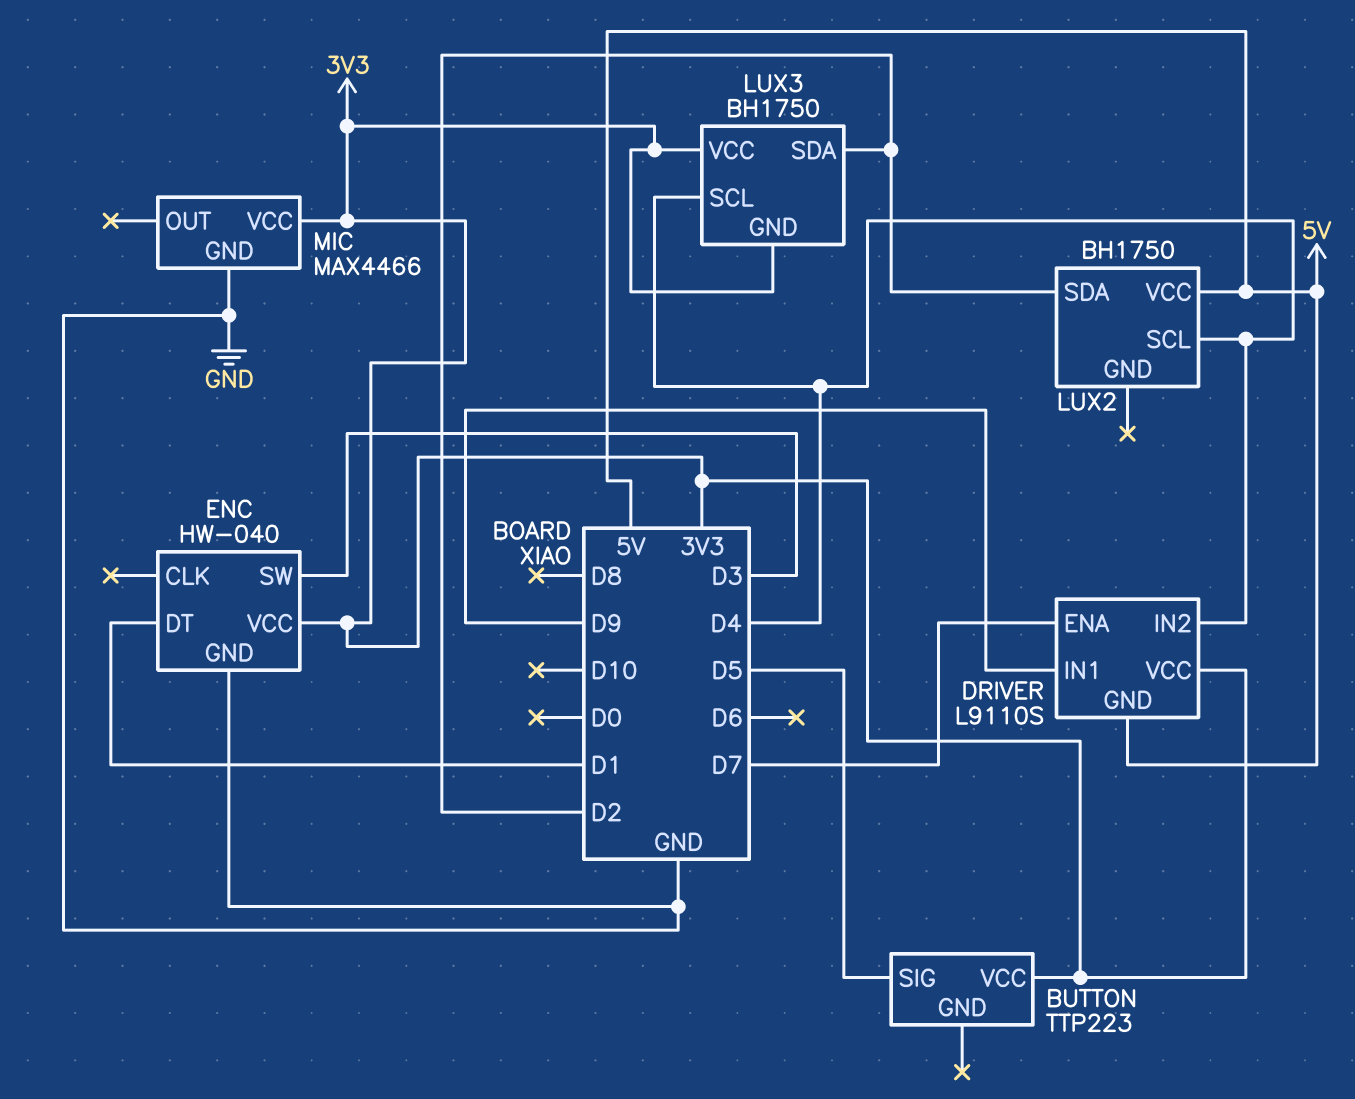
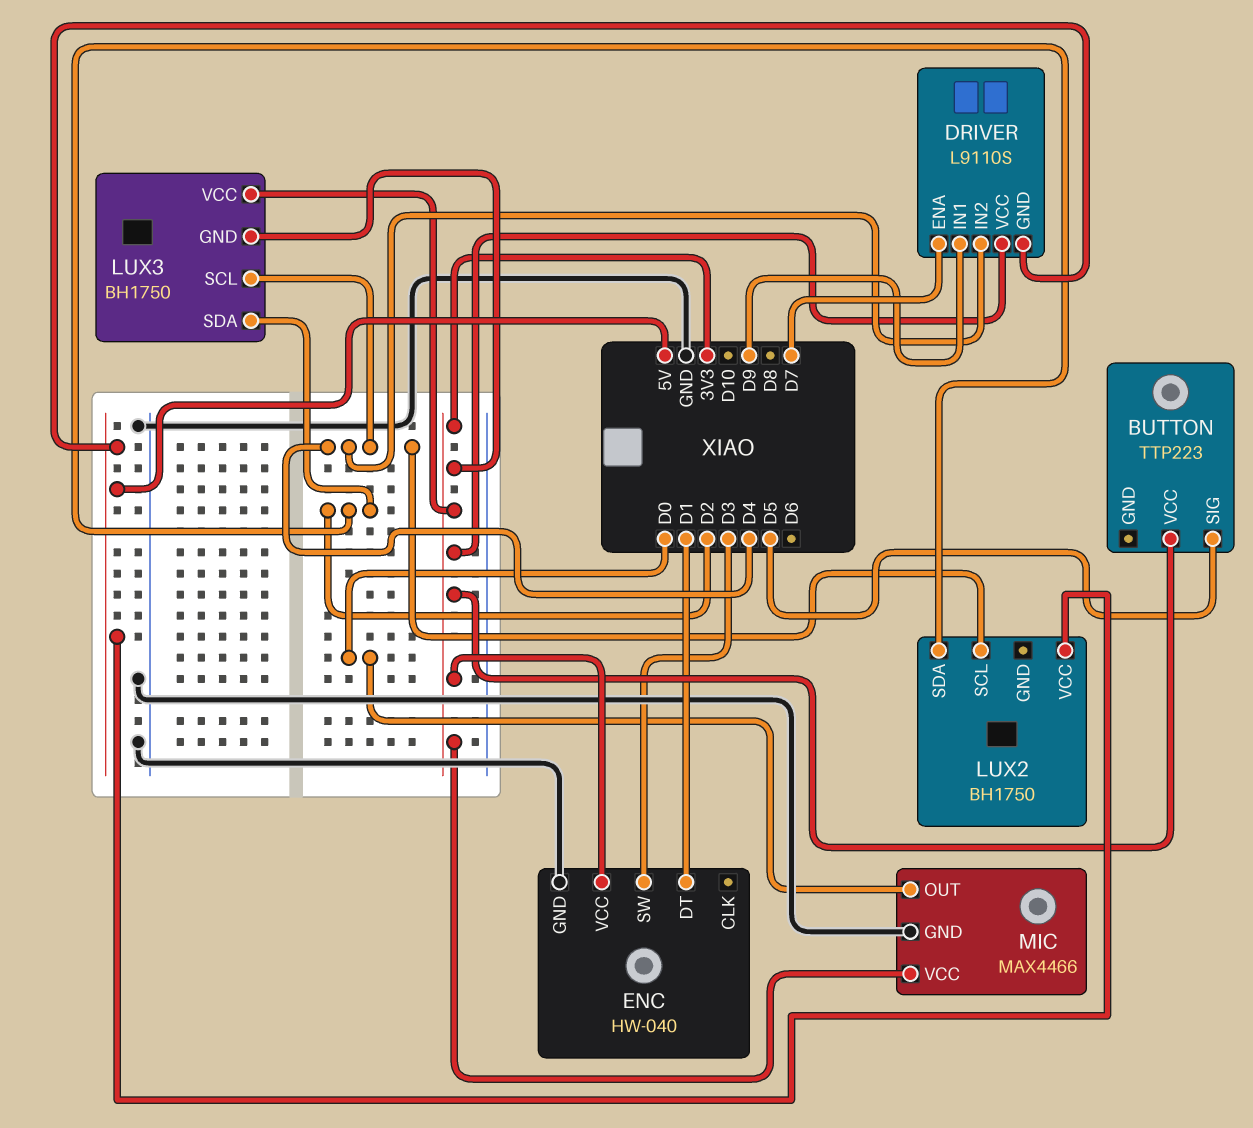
MIC pin OUT: none -> D0

